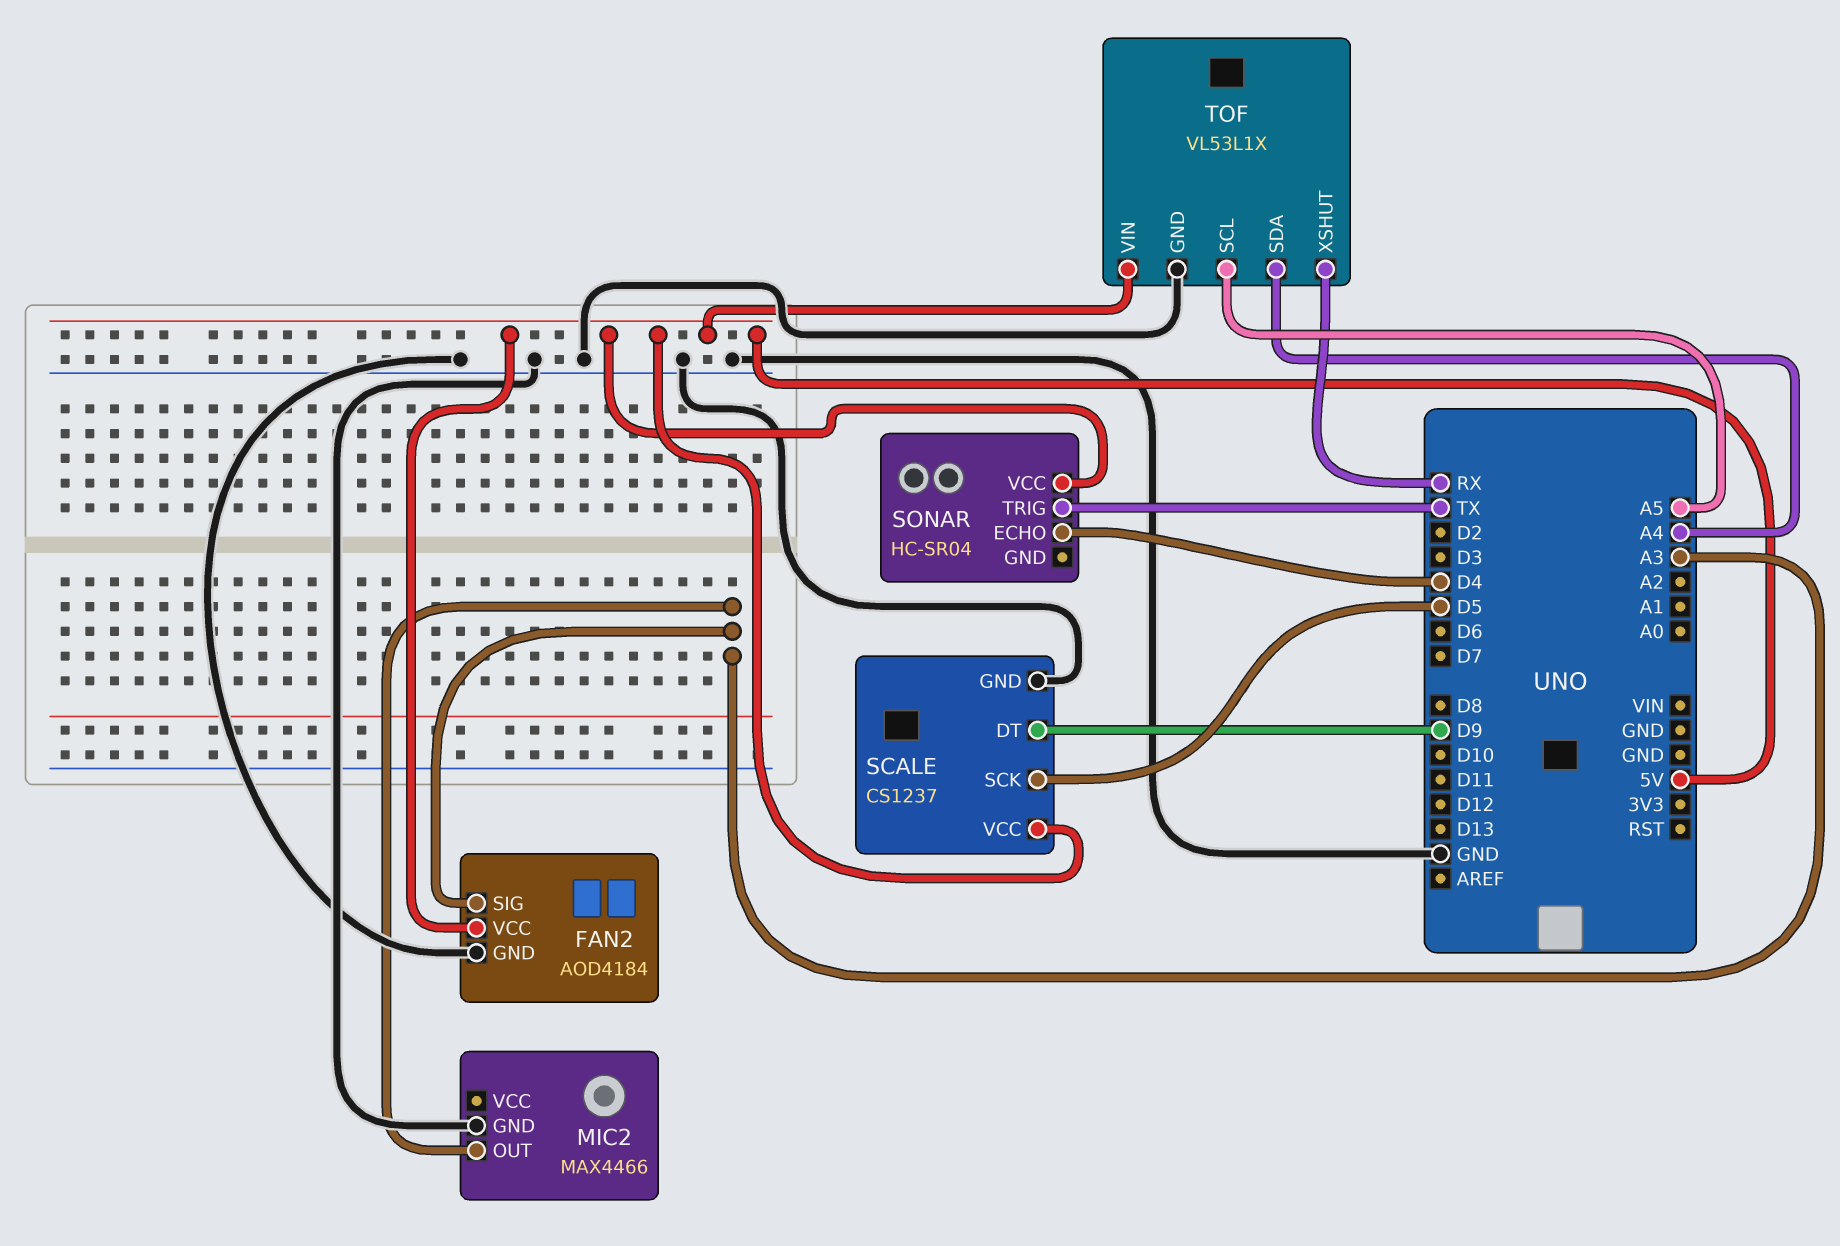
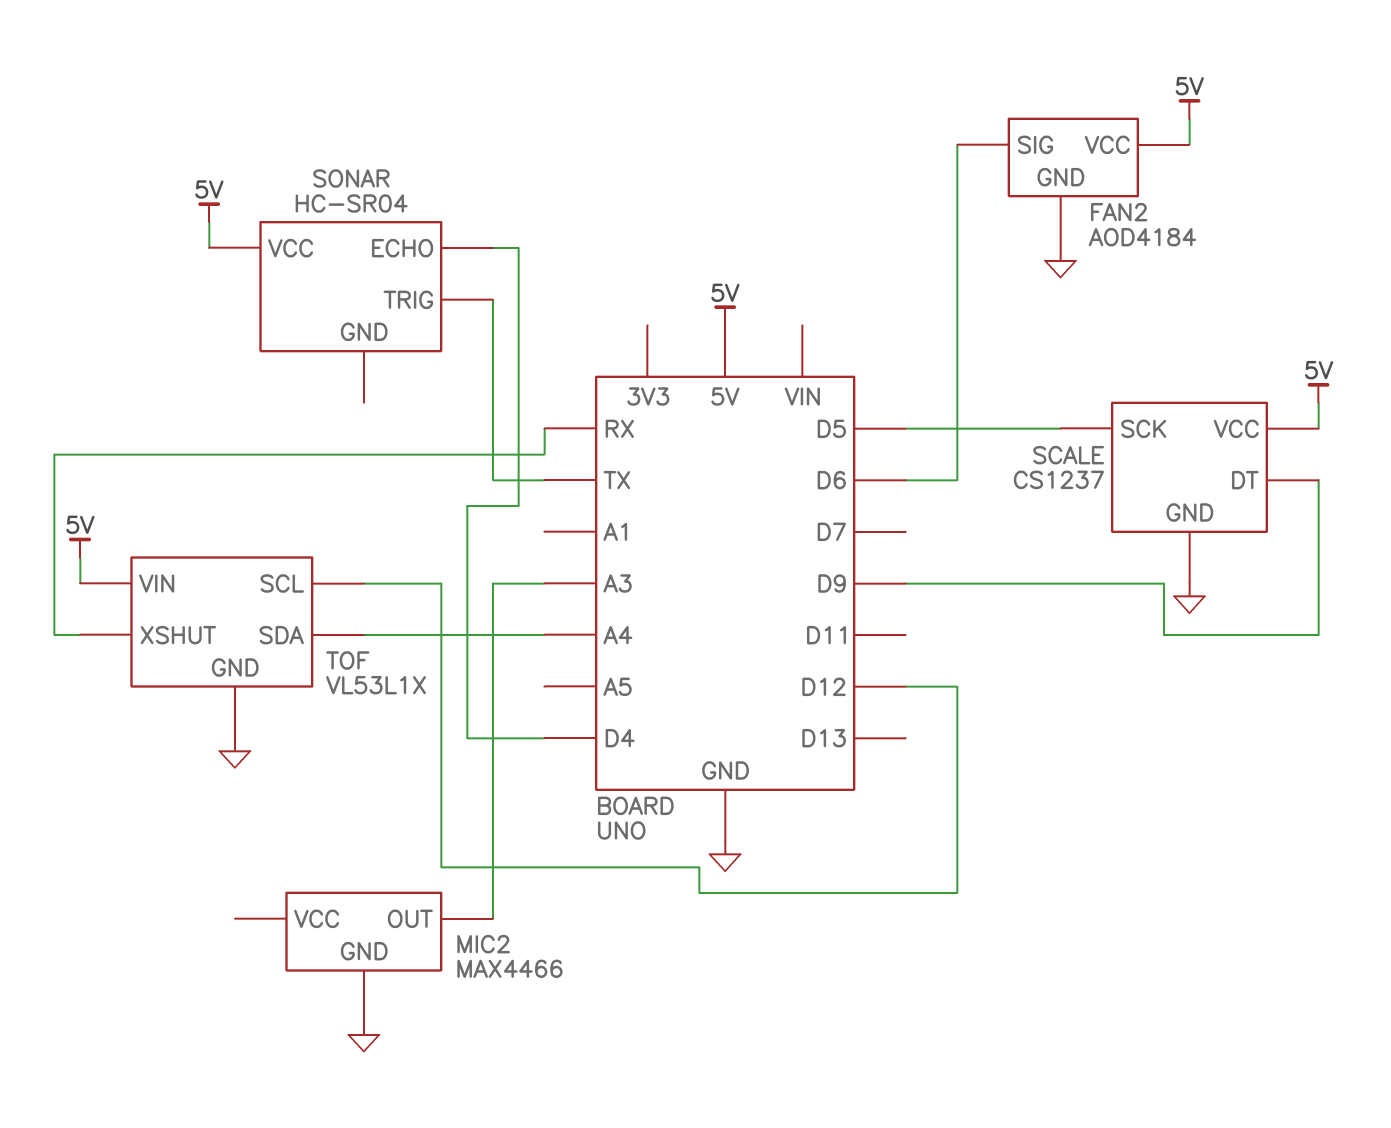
FAN2 pin SIG: A3 -> D6
TOF pin SCL: A5 -> D12

